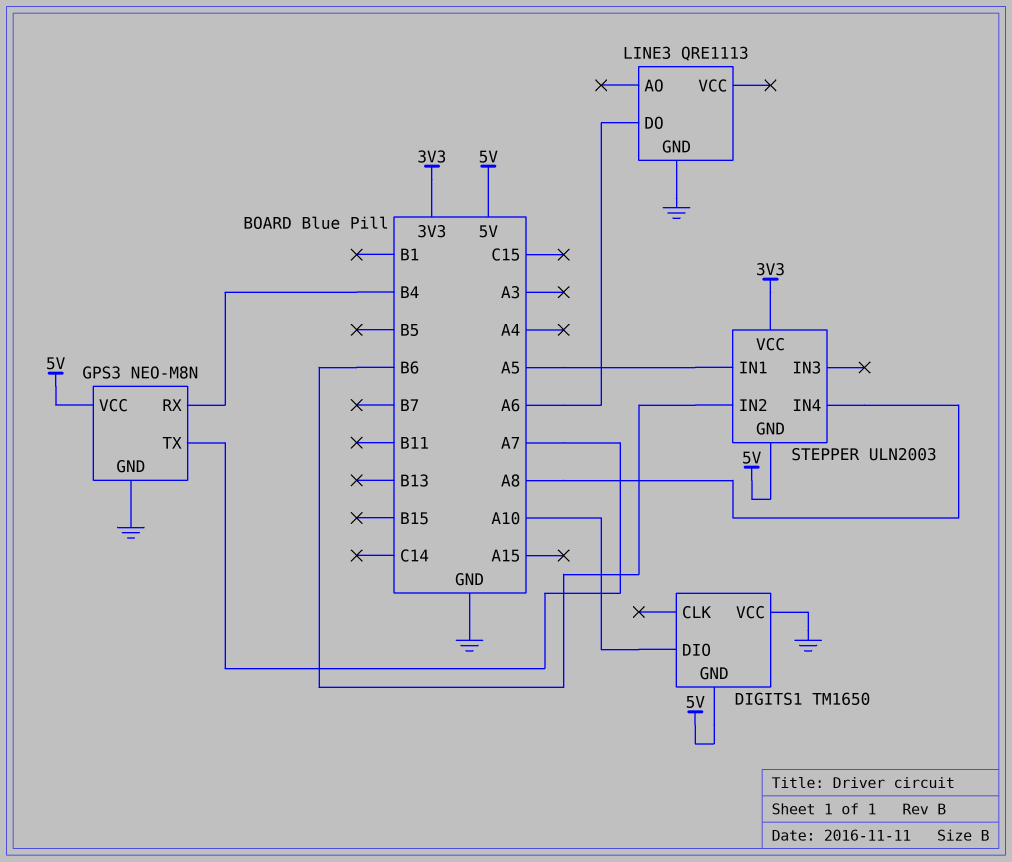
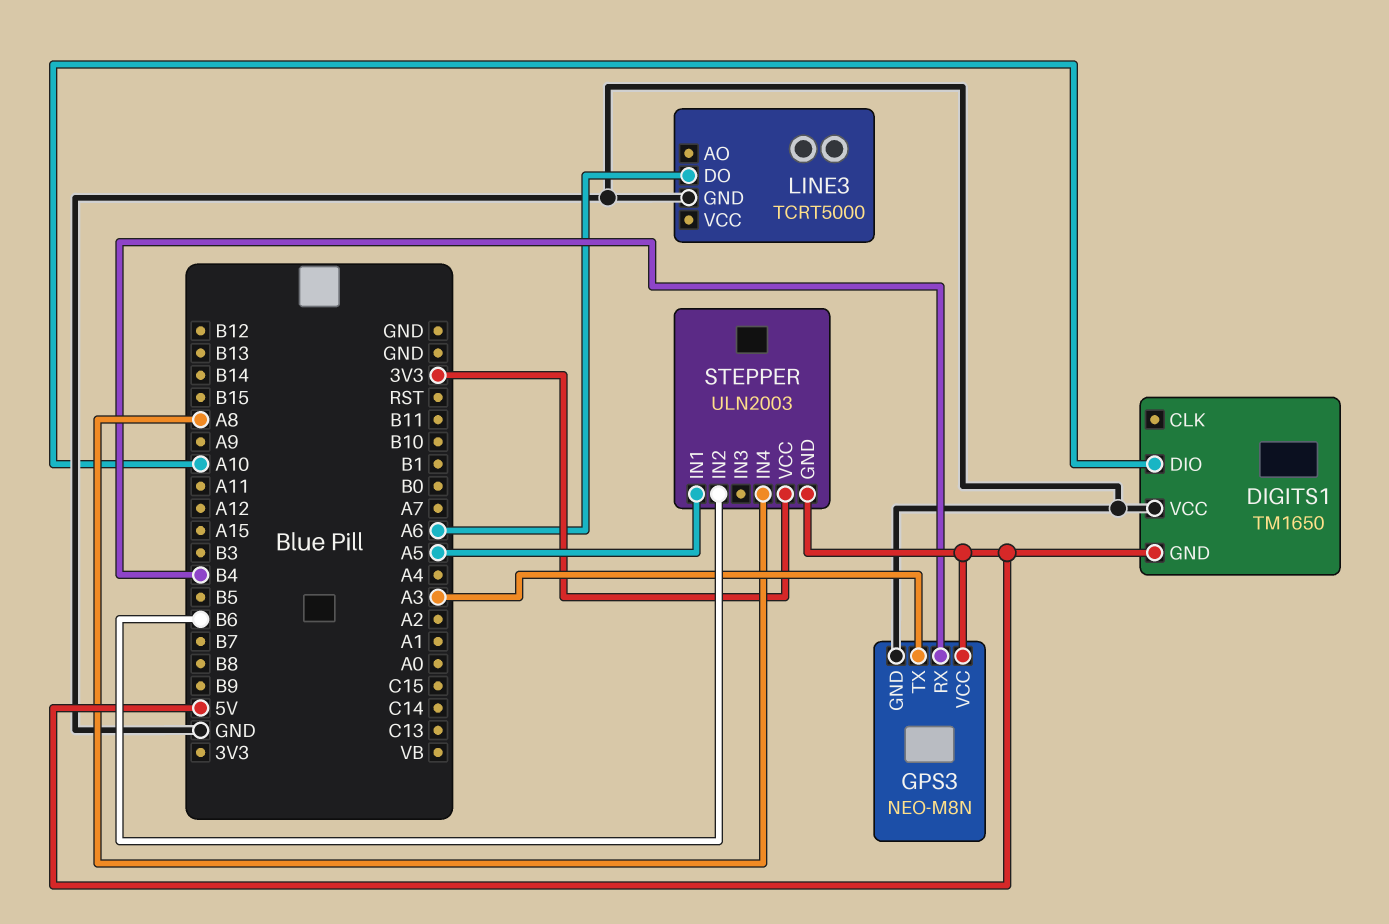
GPS3 pin TX: A7 -> A3
LINE3: QRE1113 -> TCRT5000

